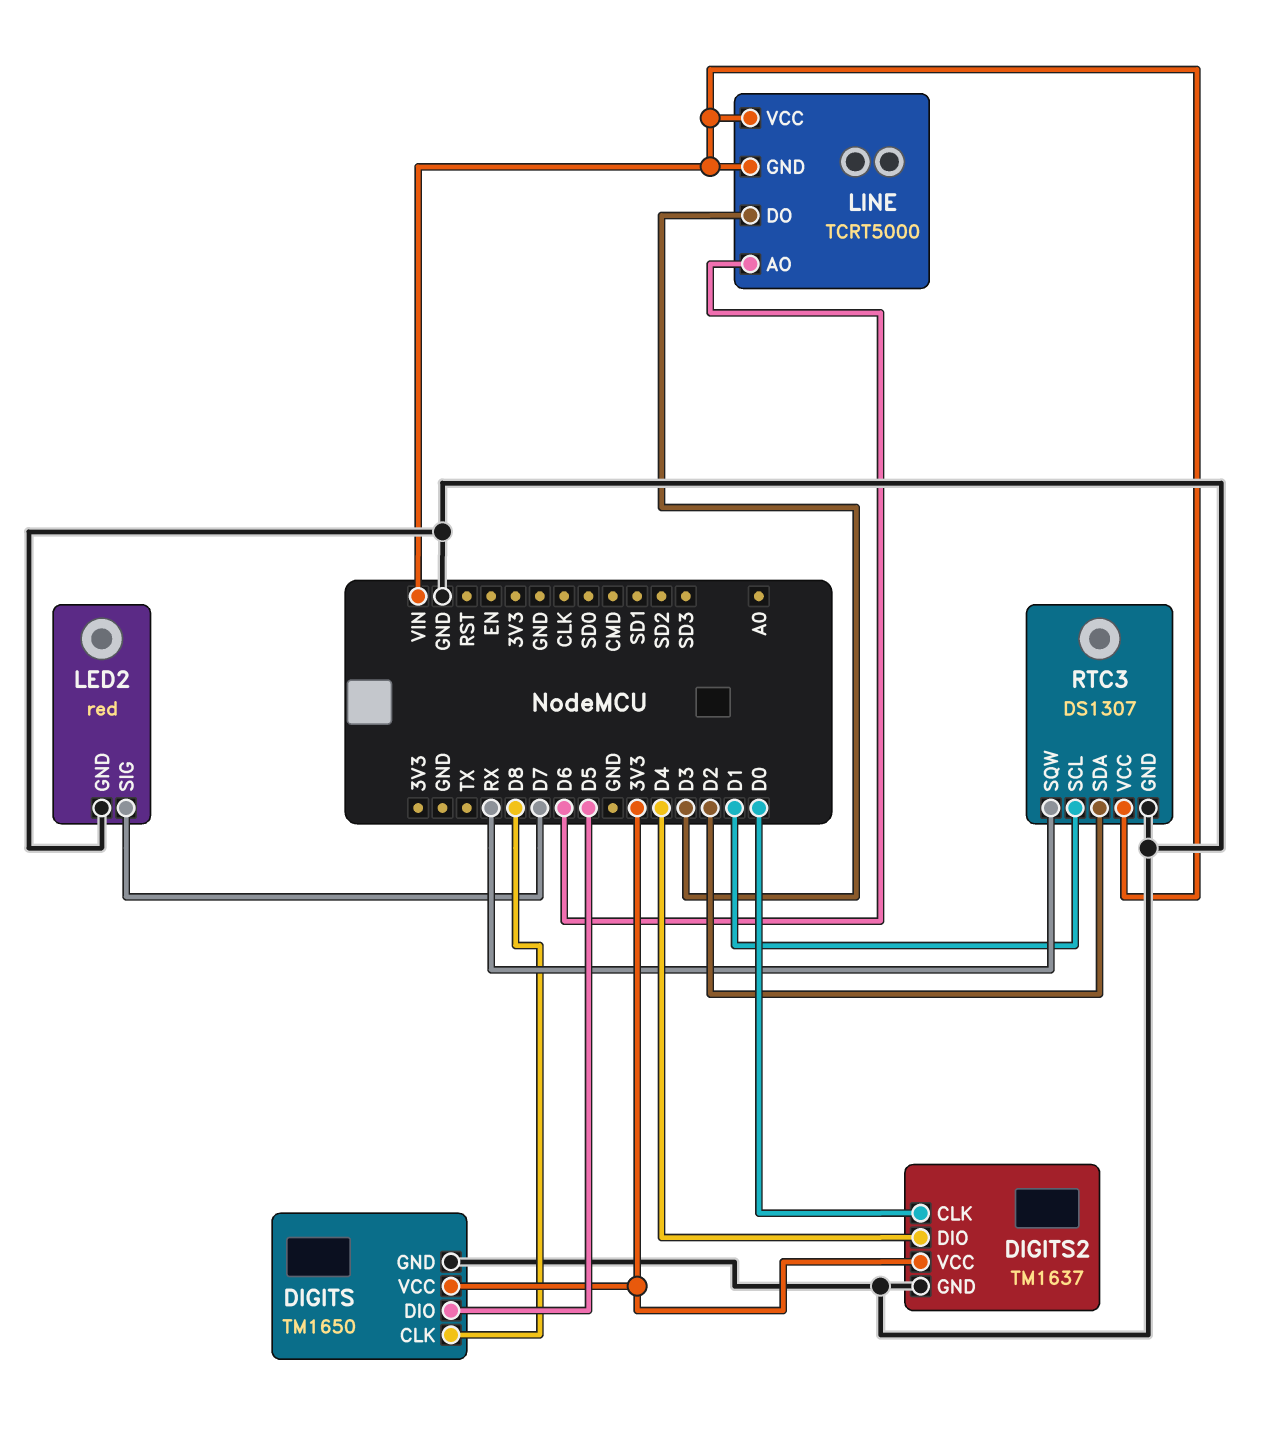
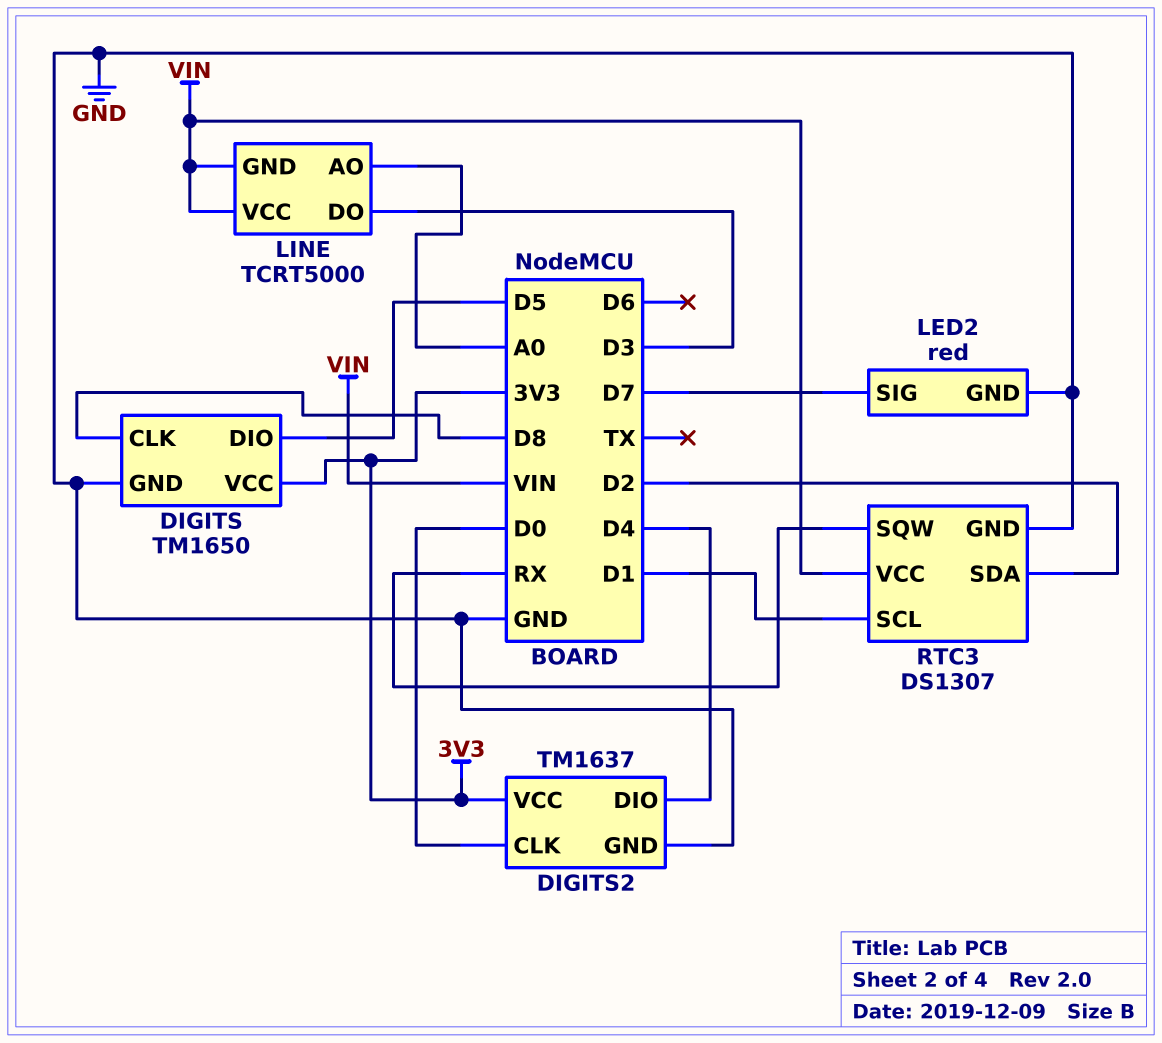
LINE pin AO: D6 -> A0

